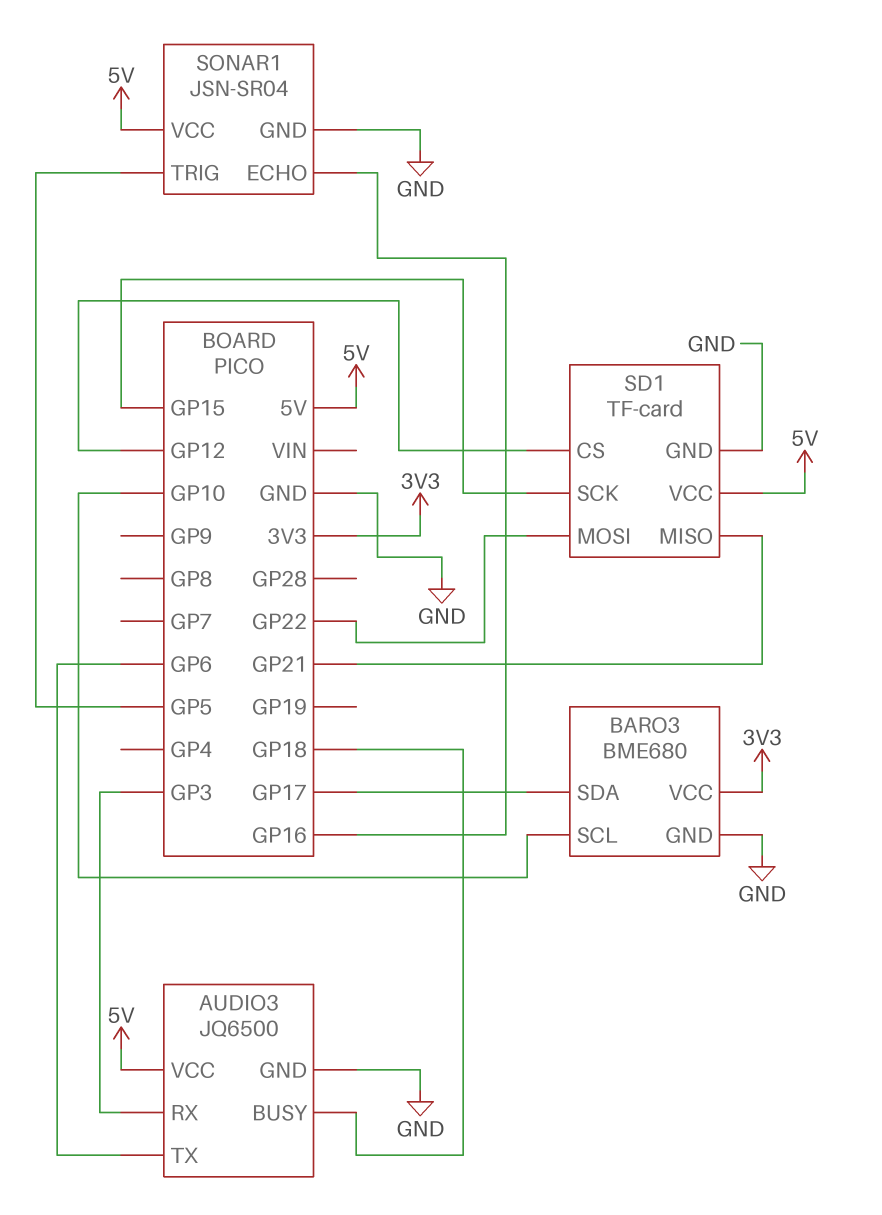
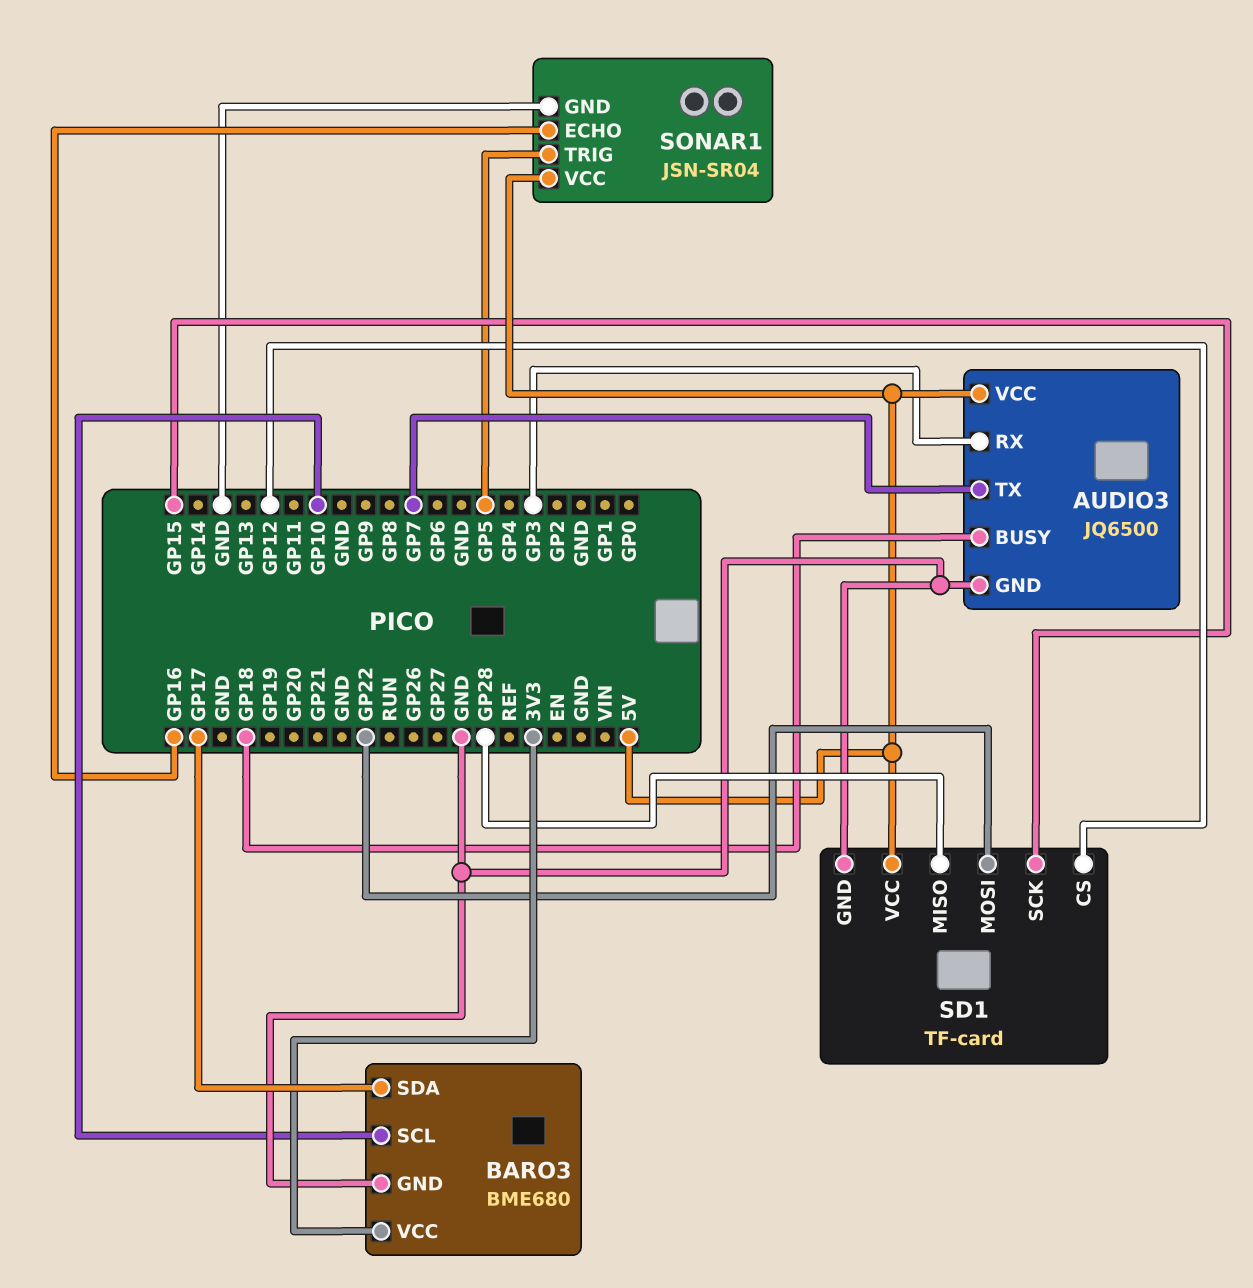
AUDIO3 pin TX: GP6 -> GP7
SD1 pin MISO: GP21 -> GP28

